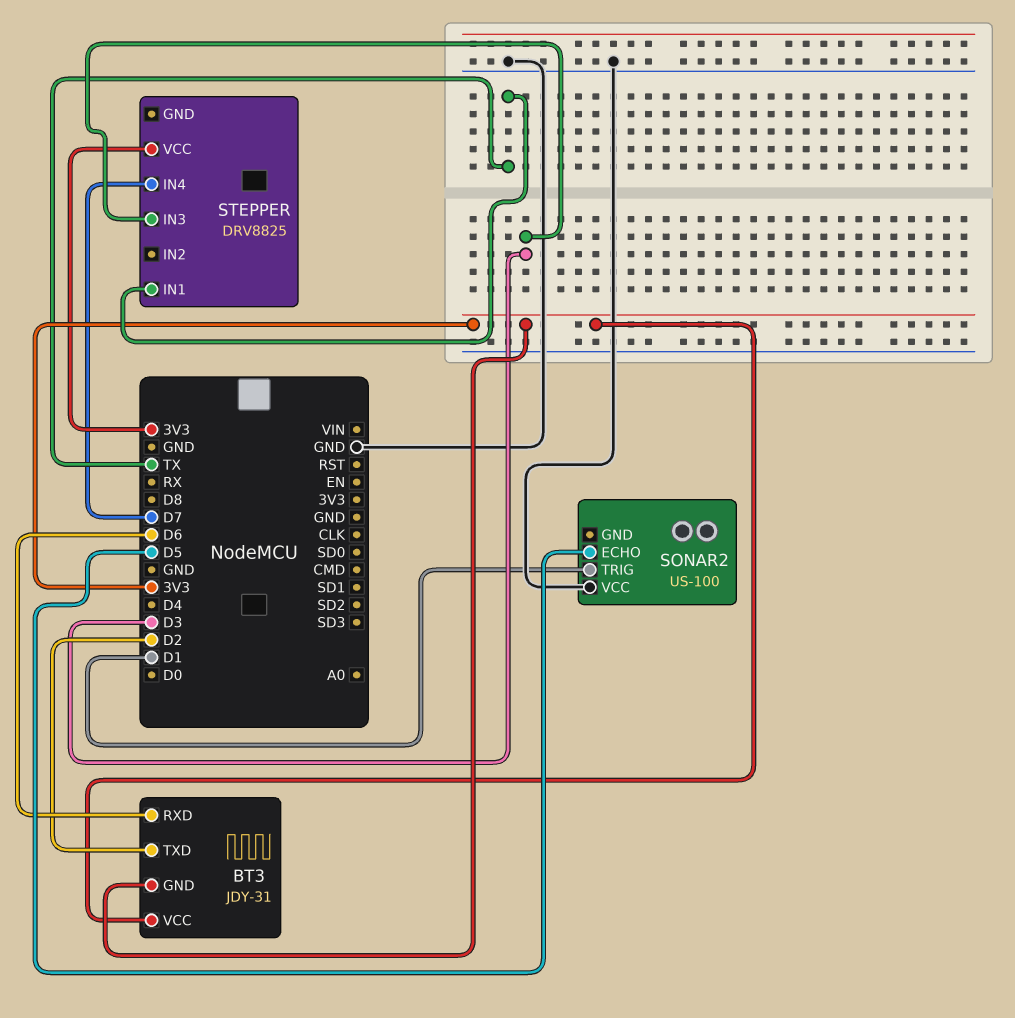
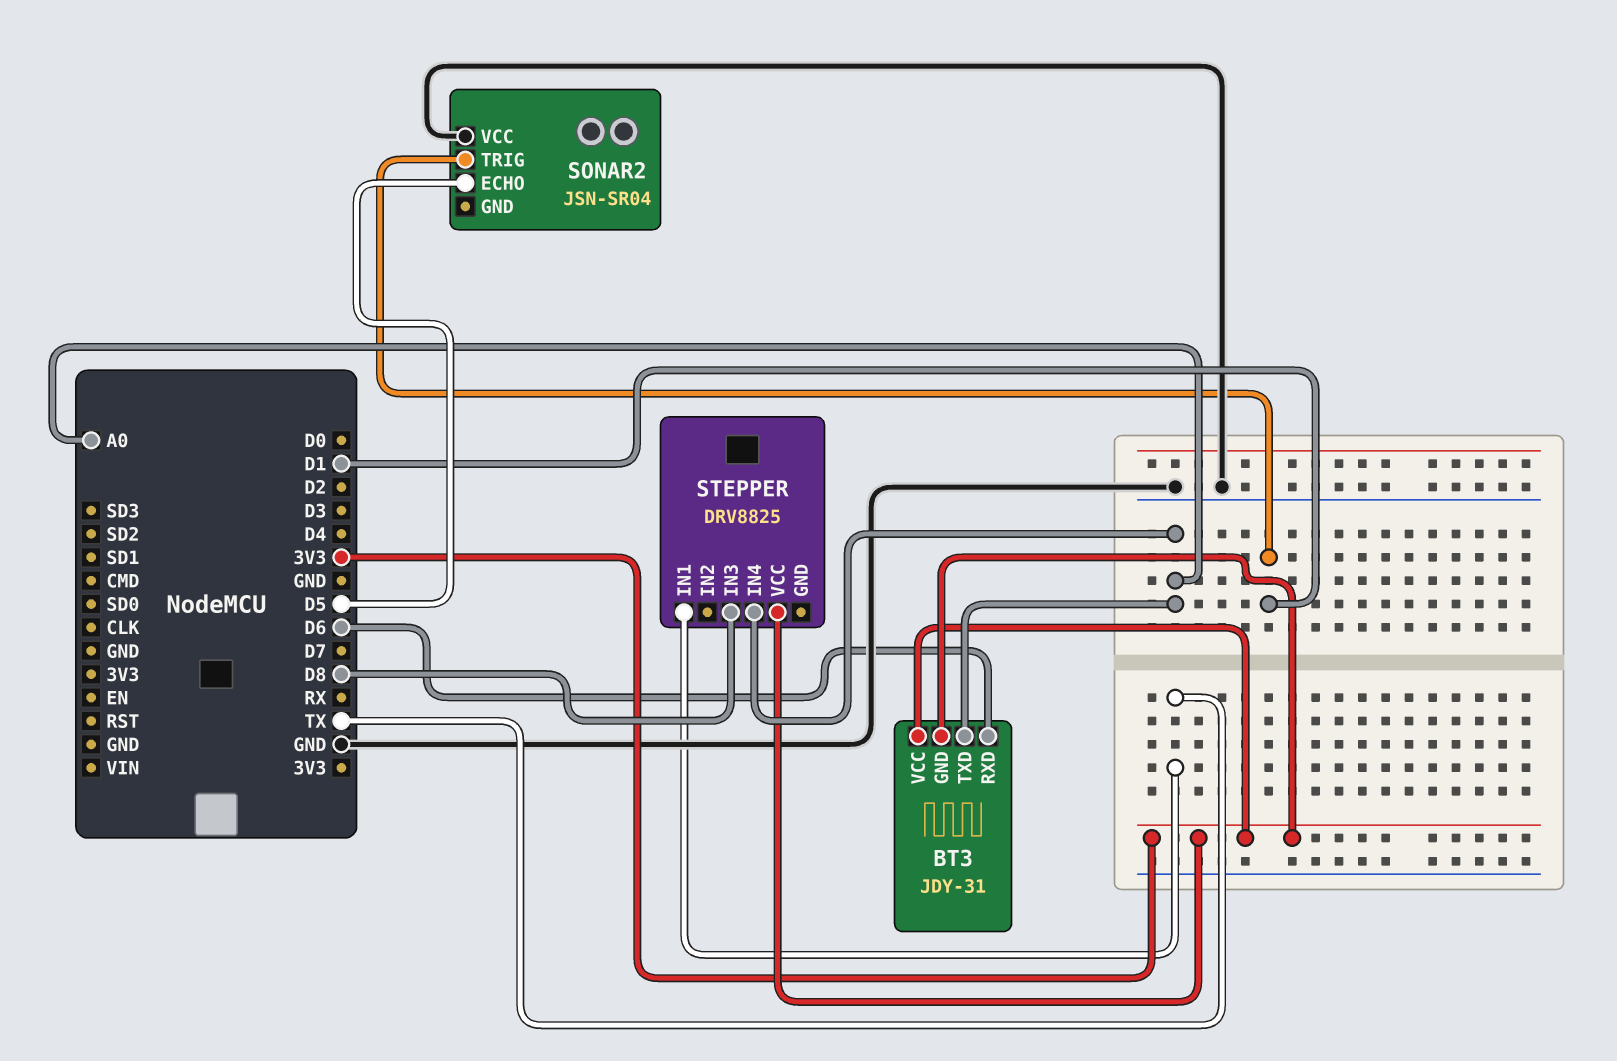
BT3 pin TXD: D2 -> A0
SONAR2: US-100 -> JSN-SR04
STEPPER pin IN3: D3 -> D8
STEPPER pin IN4: D7 -> A0

